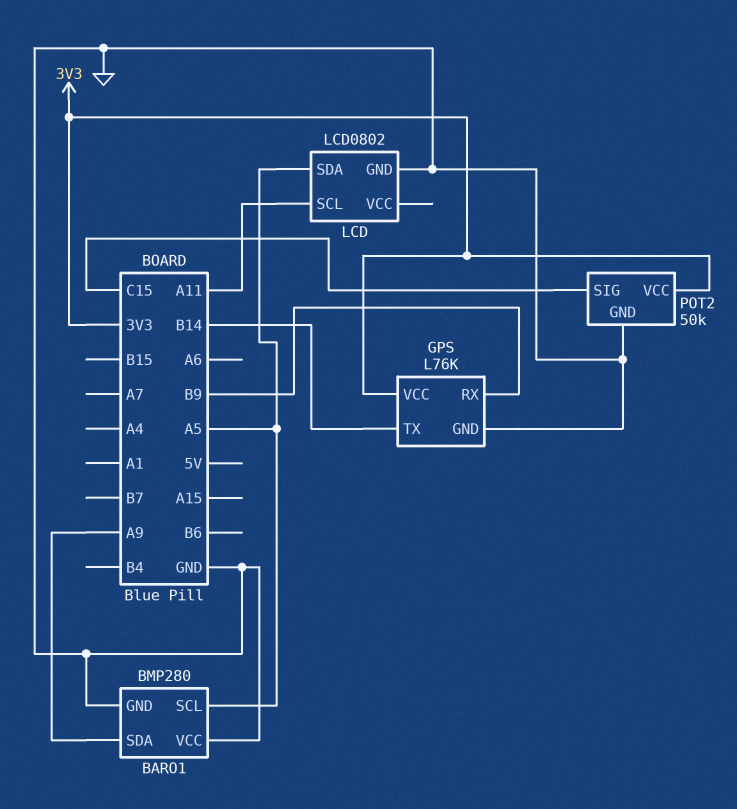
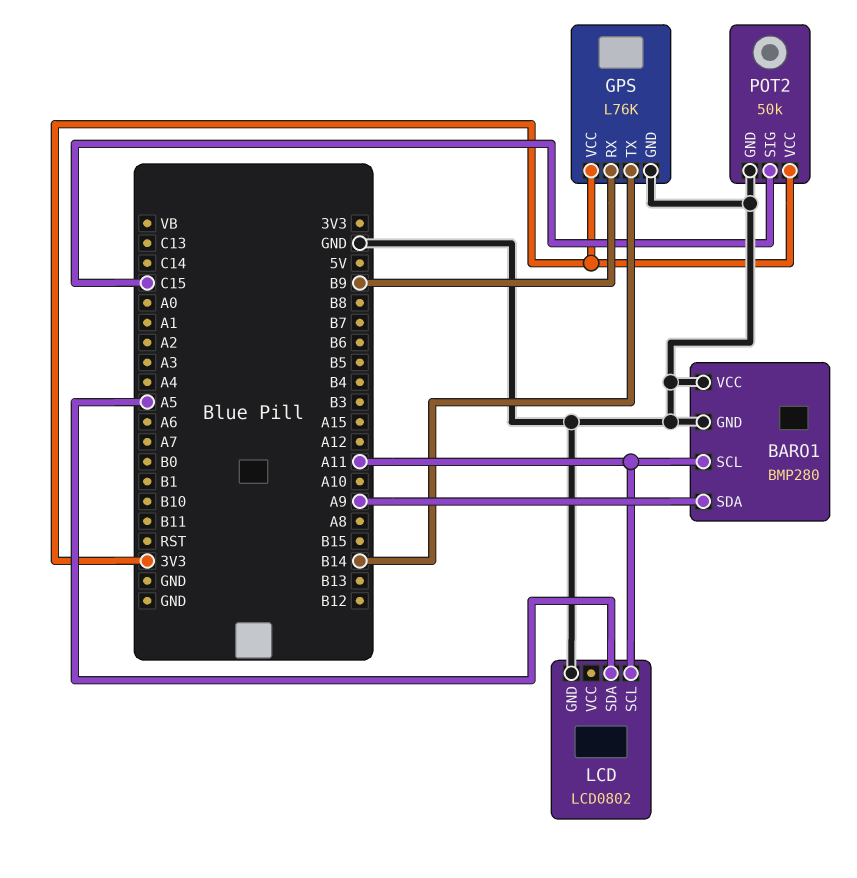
BARO1 pin SCL: A5 -> A11

